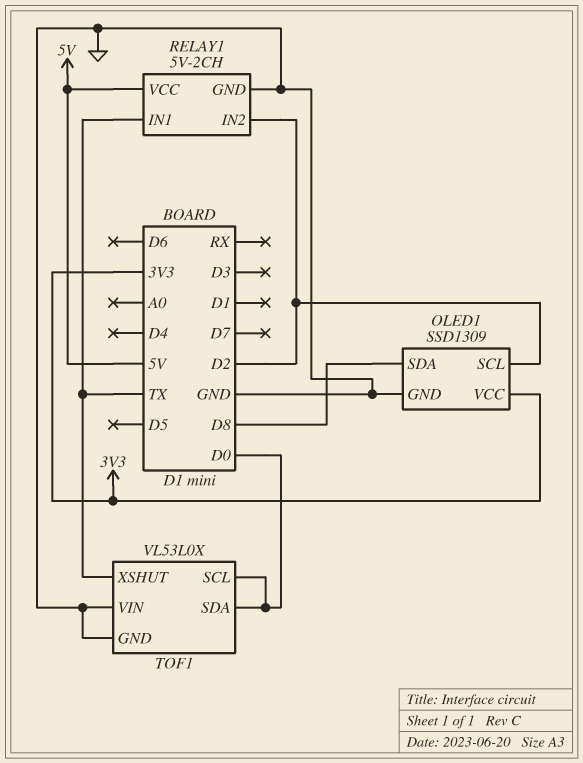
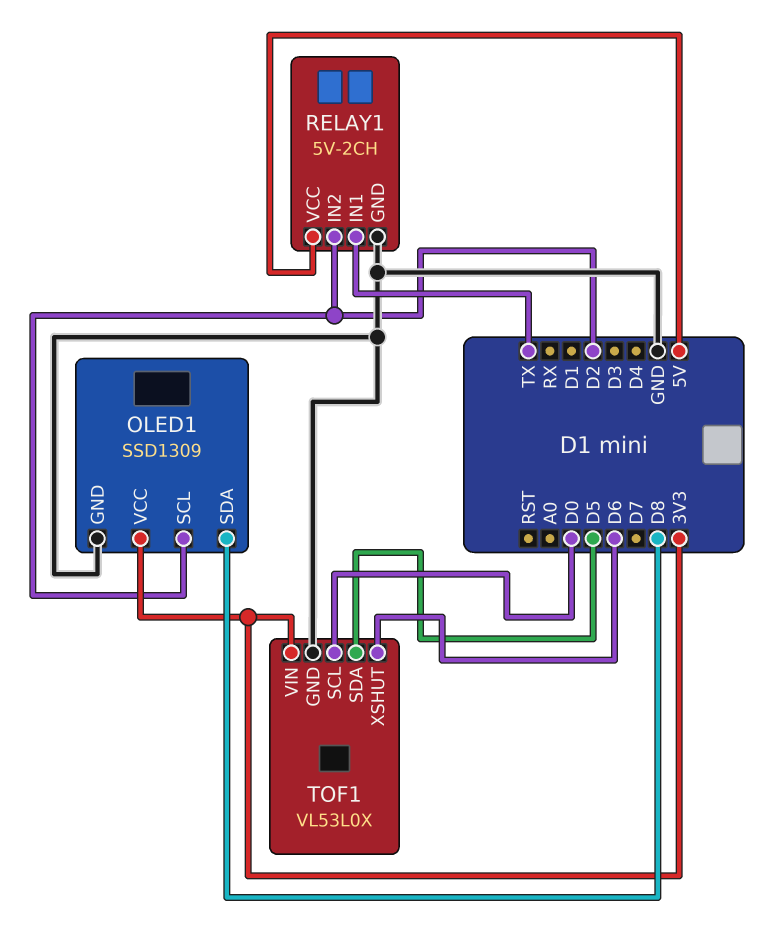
TOF1 pin SDA: D0 -> D5
TOF1 pin VIN: GND -> 3V3
TOF1 pin XSHUT: TX -> D6

